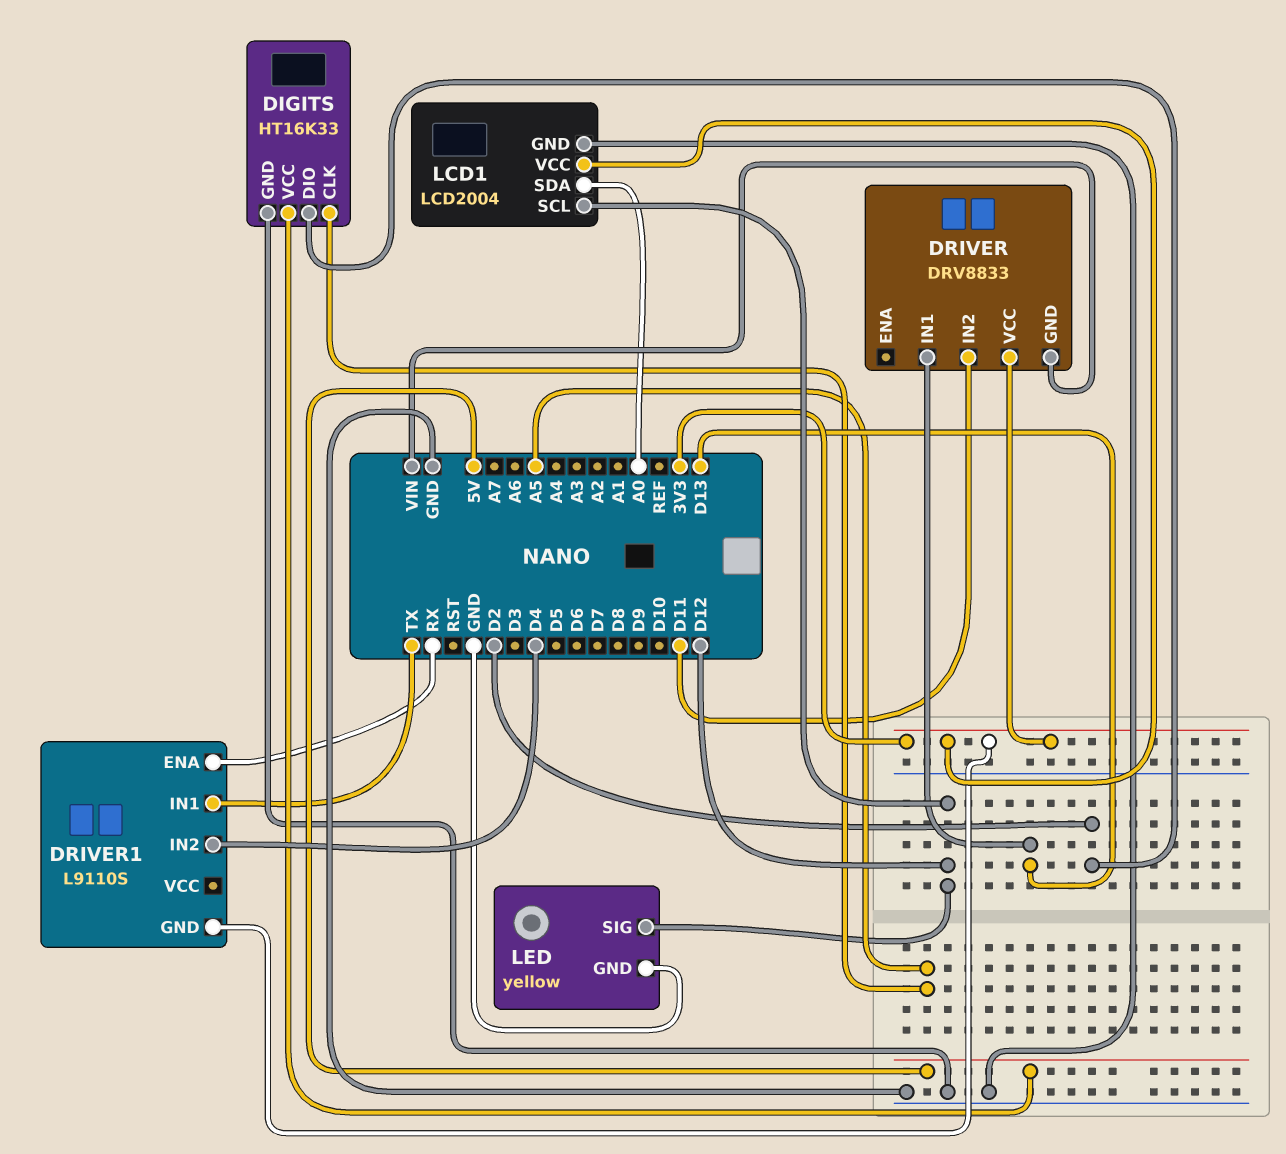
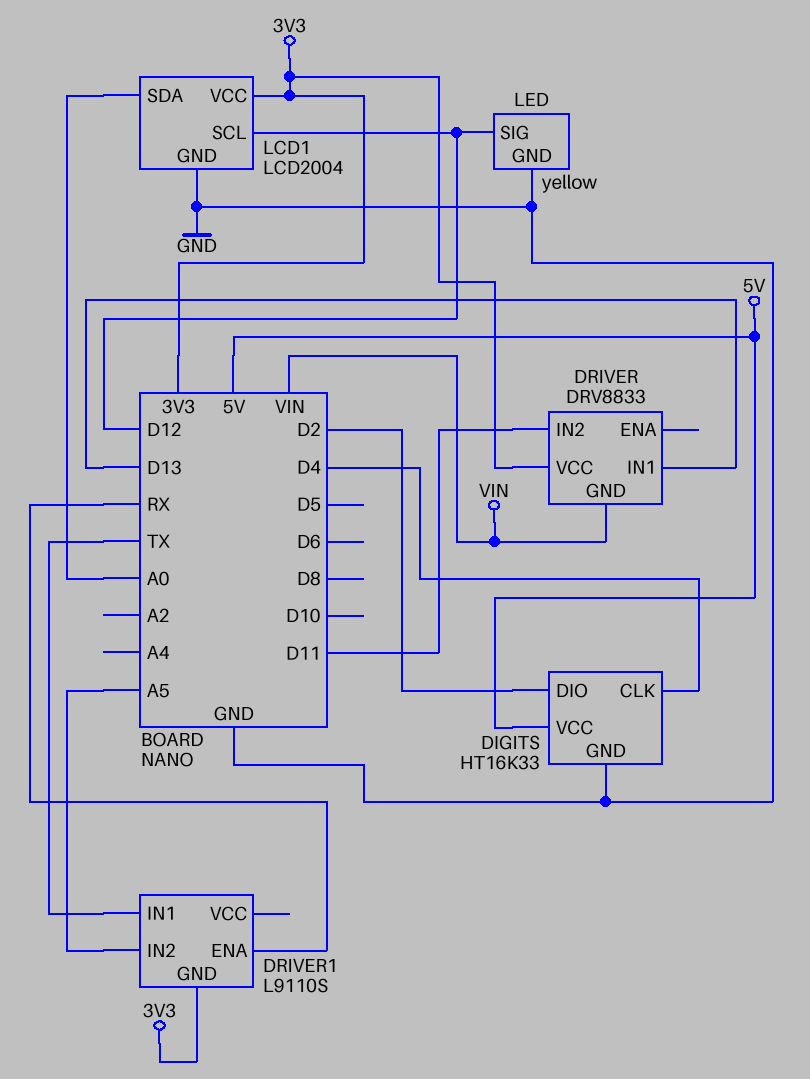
DIGITS pin CLK: A5 -> D4
DRIVER1 pin IN2: D4 -> A5

